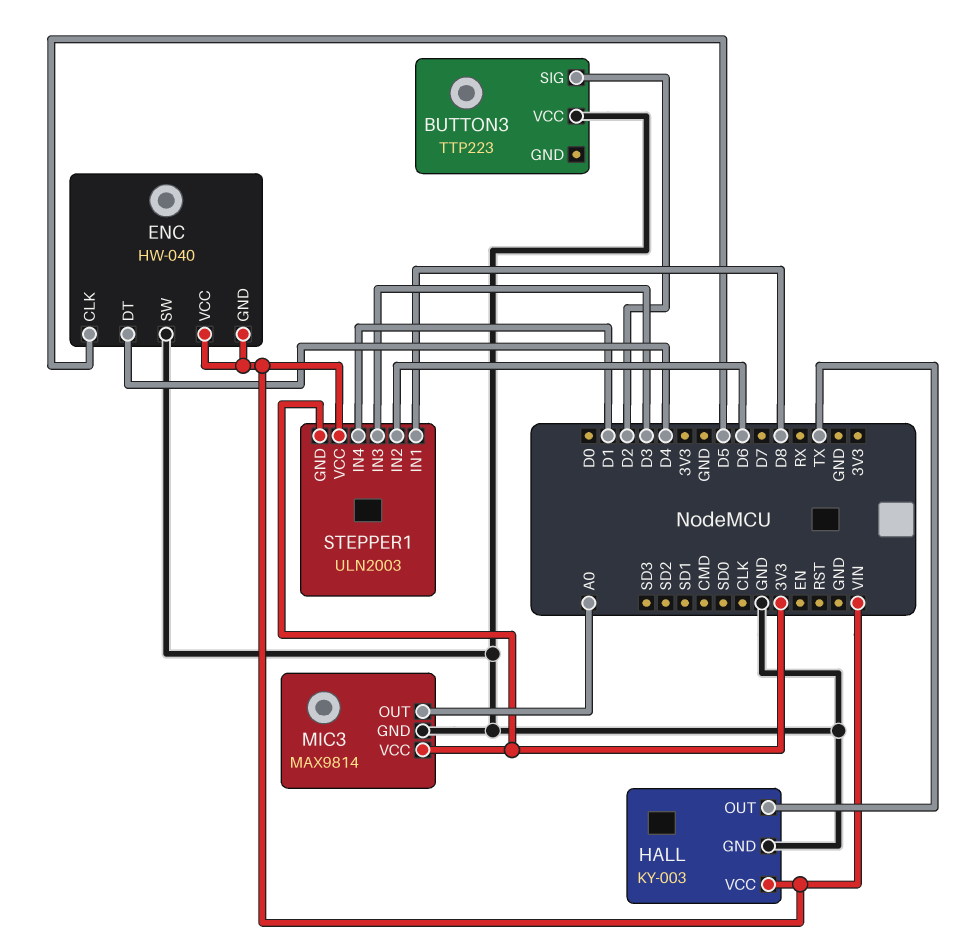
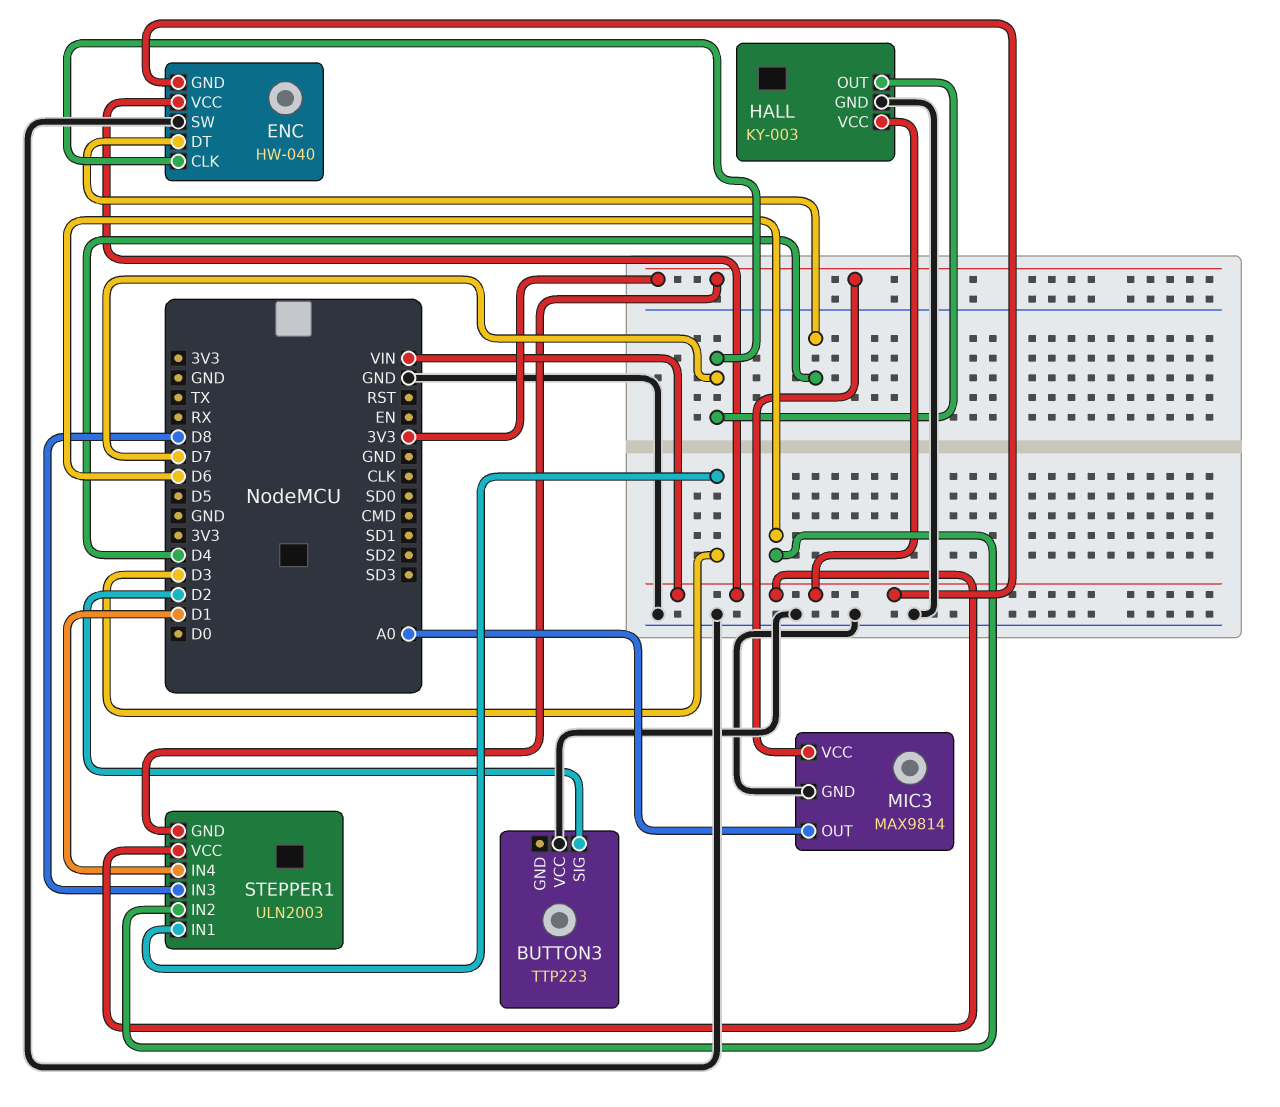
ENC pin CLK: D5 -> D7
HALL pin OUT: TX -> D7
STEPPER1 pin IN1: D8 -> D3
STEPPER1 pin IN3: D3 -> D8

